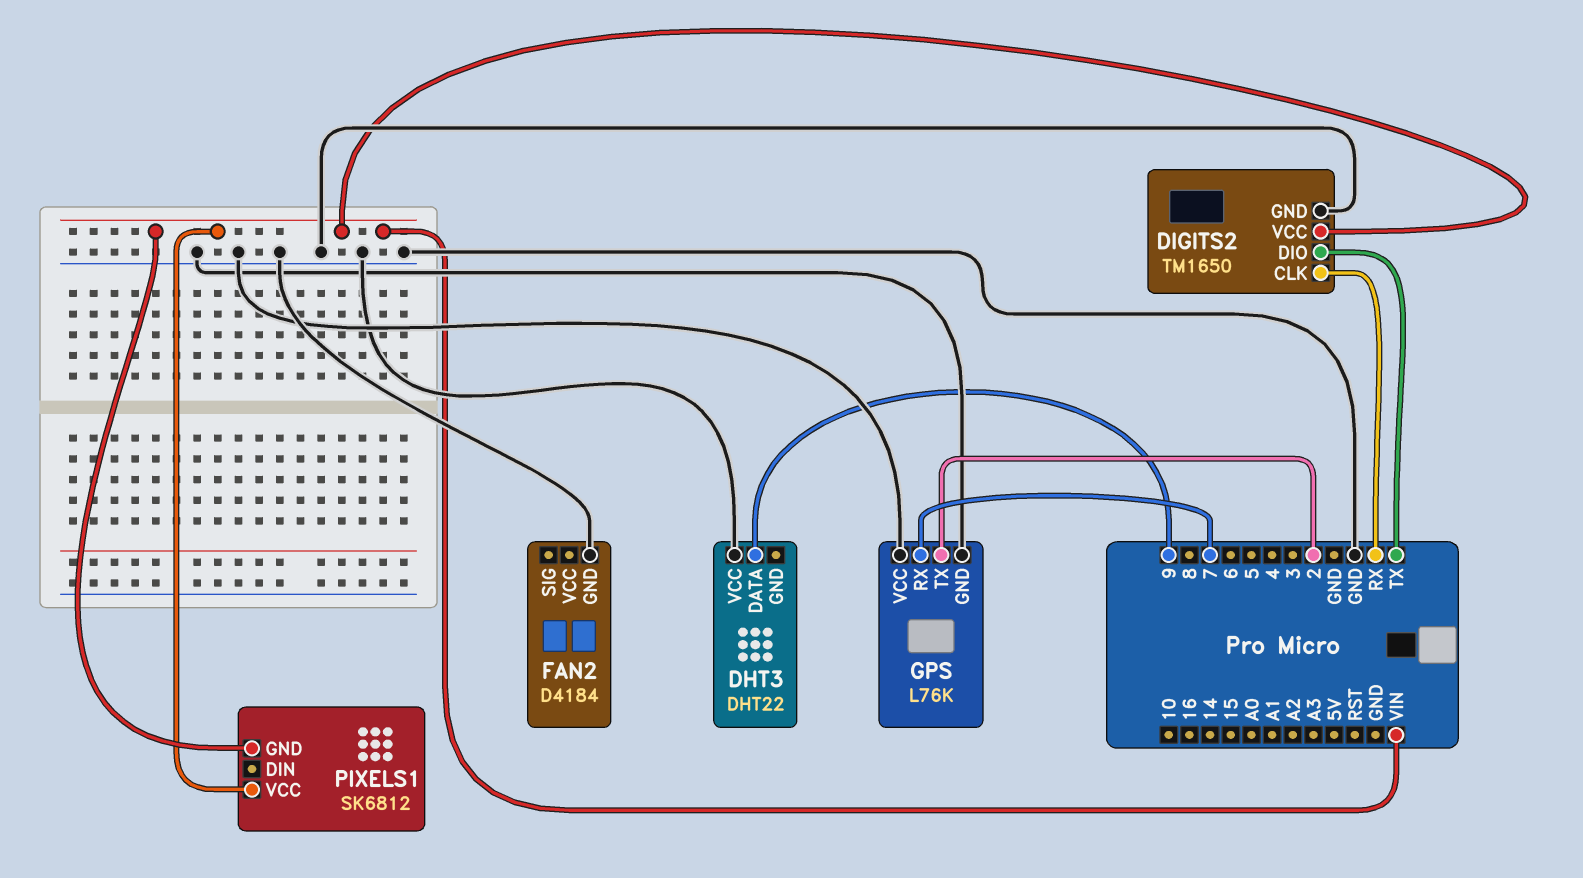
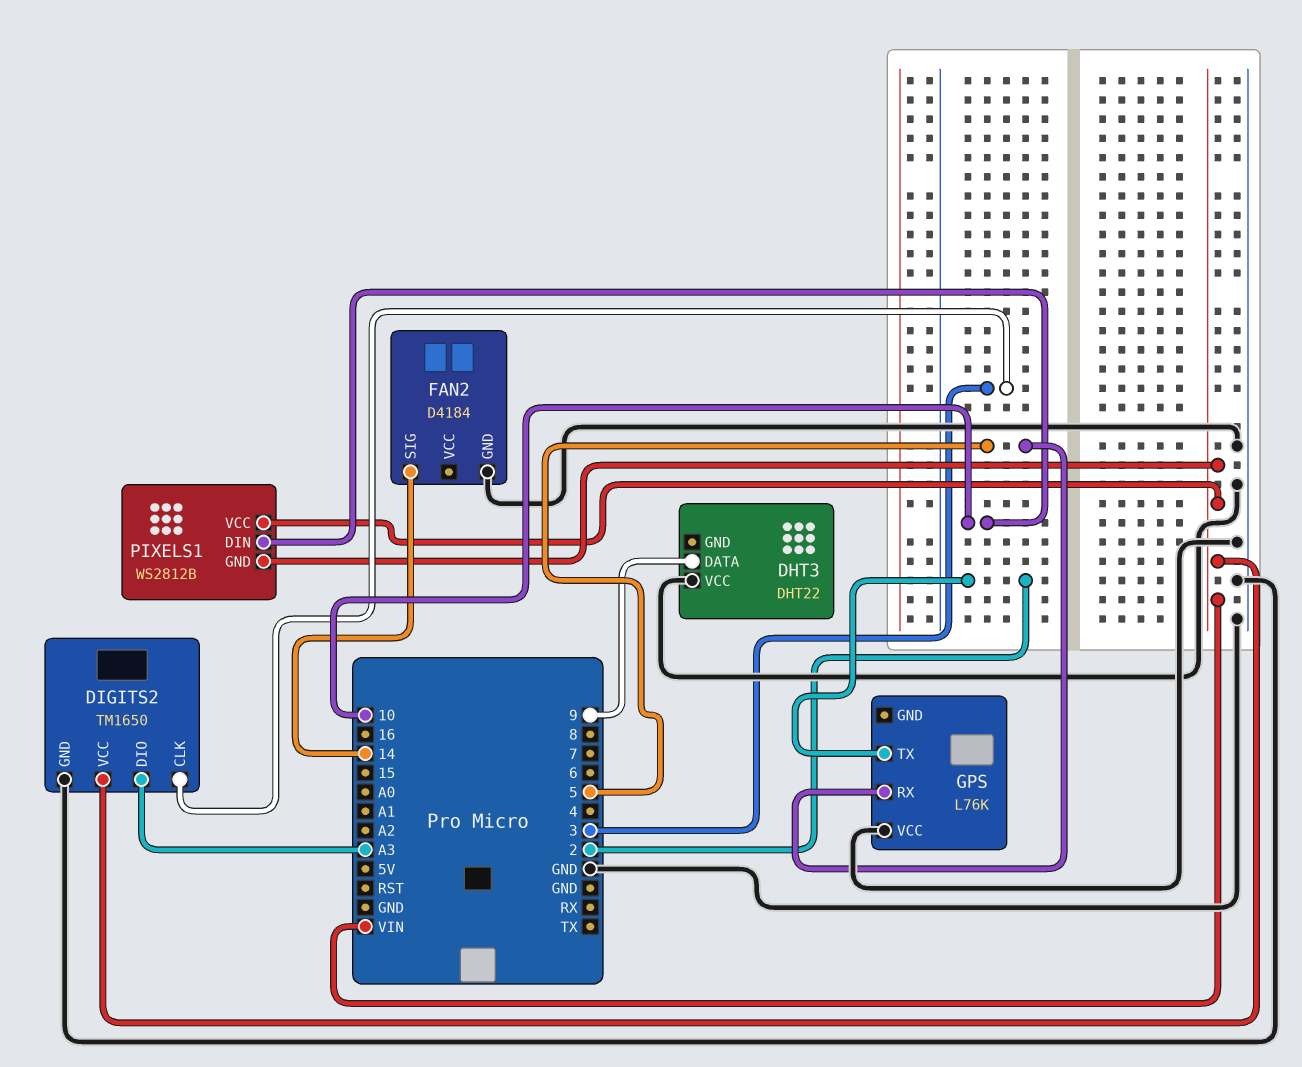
DIGITS2 pin CLK: RX -> 3
DIGITS2 pin DIO: TX -> A3
FAN2 pin SIG: none -> 14
GPS pin GND: GND -> none
GPS pin RX: 7 -> 5
PIXELS1: SK6812 -> WS2812B
PIXELS1 pin DIN: none -> 10

